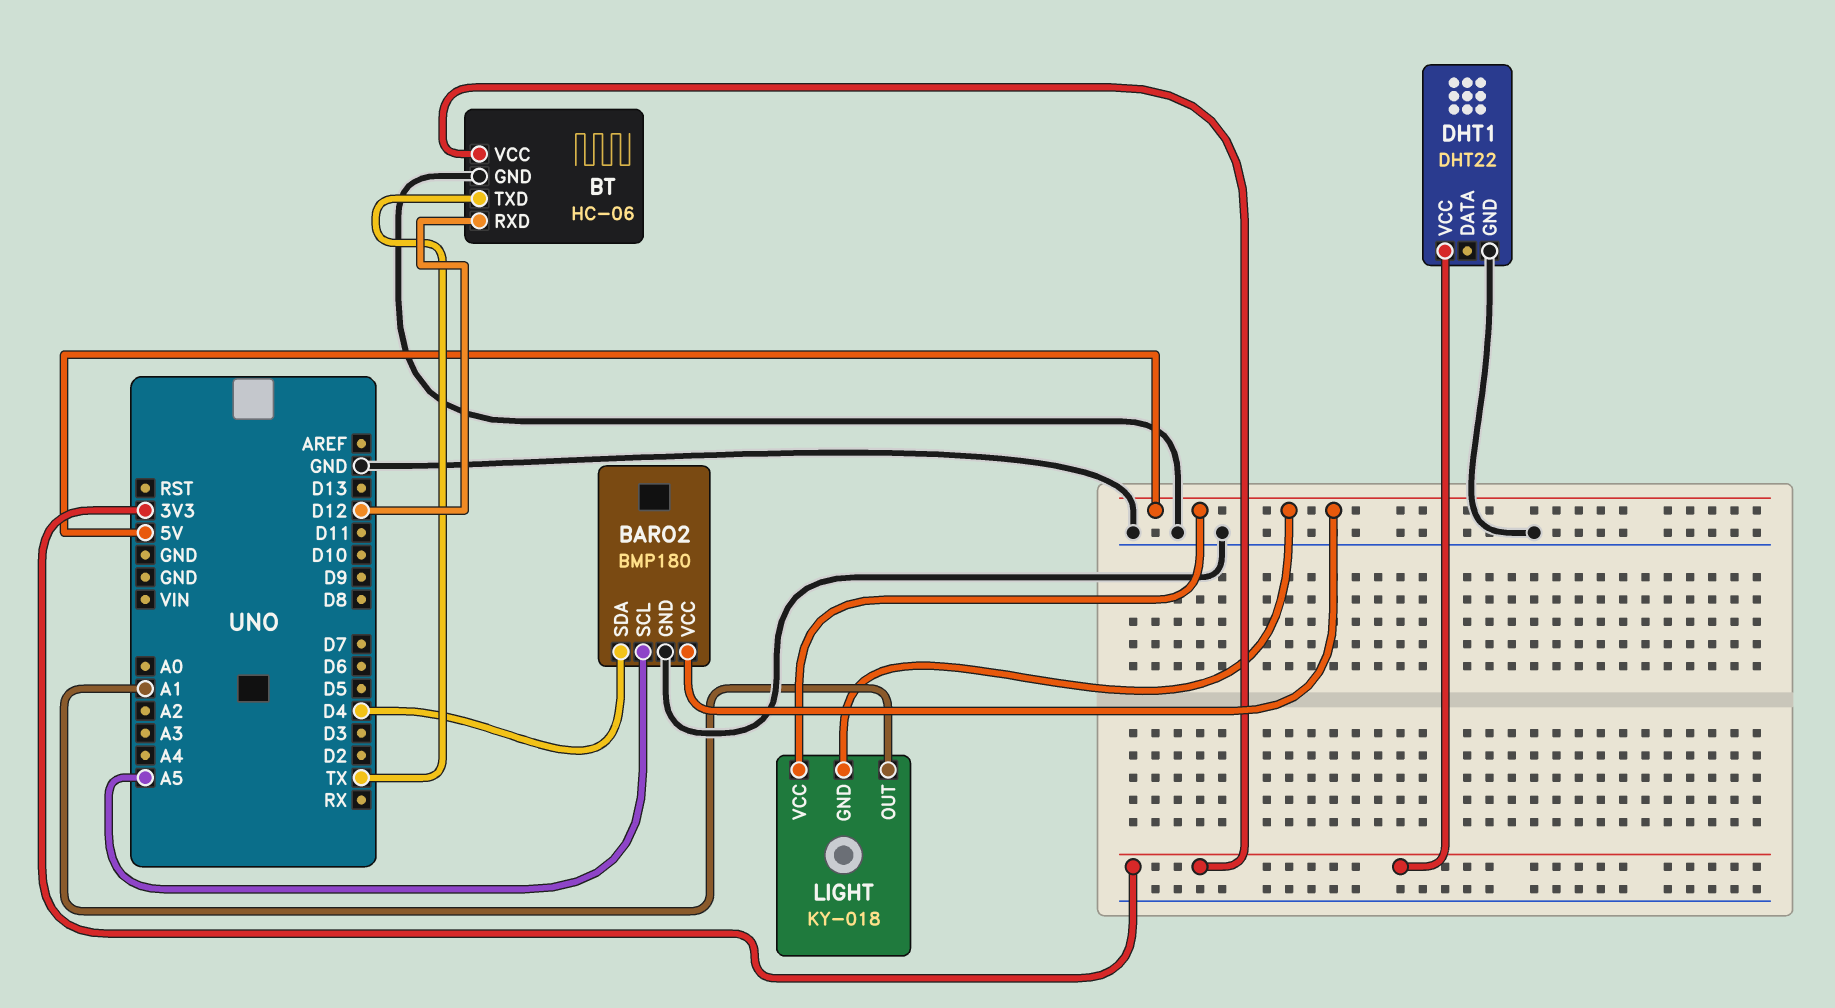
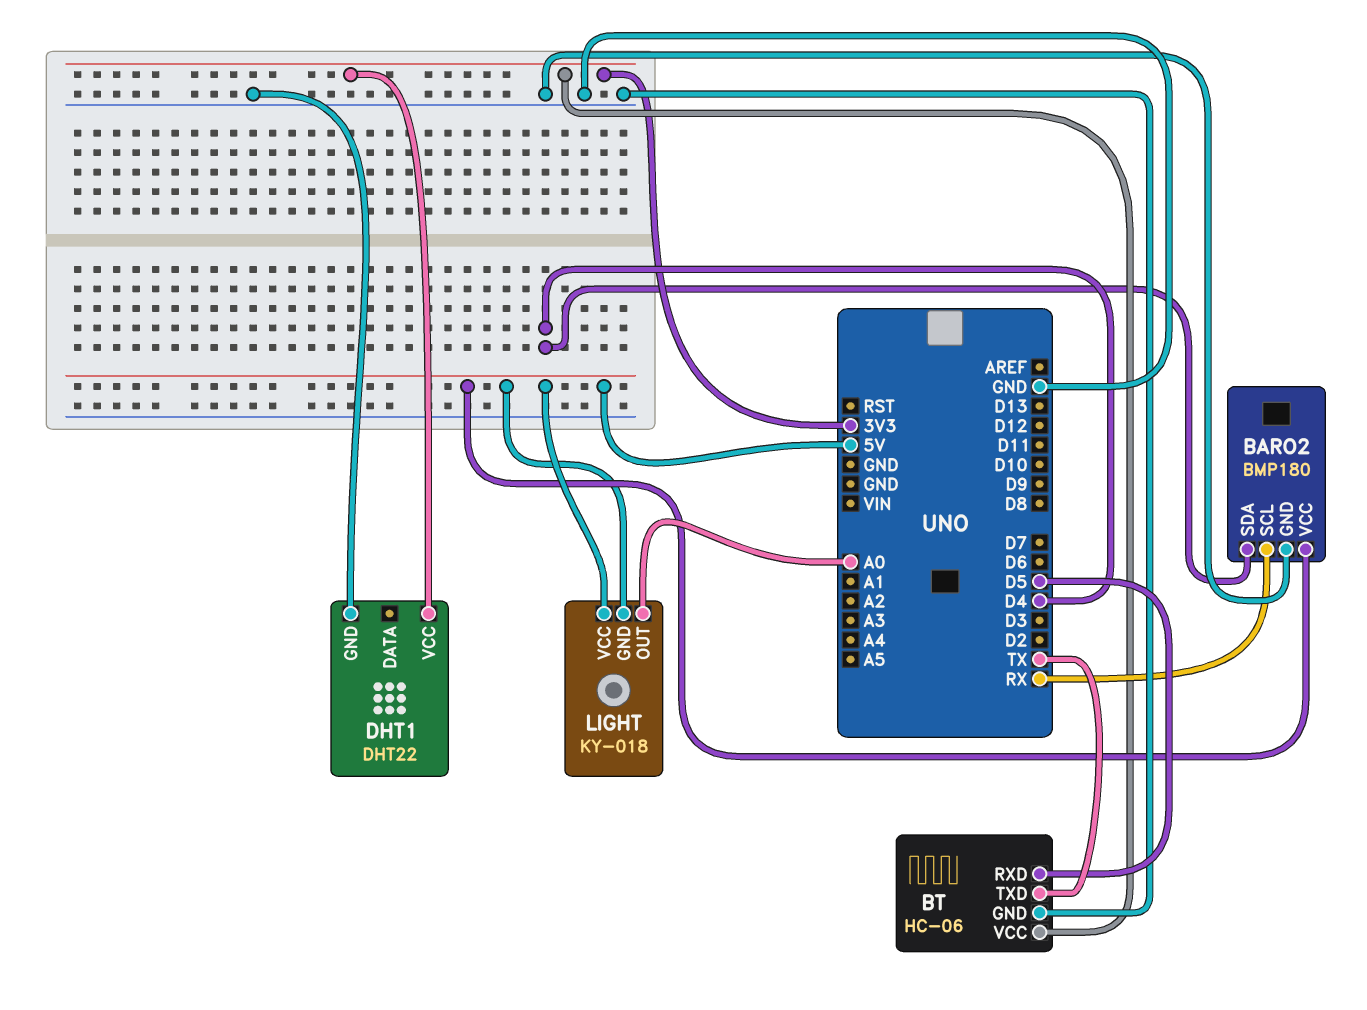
BARO2 pin SCL: A5 -> RX
BT pin RXD: D12 -> D5
LIGHT pin OUT: A1 -> A0

